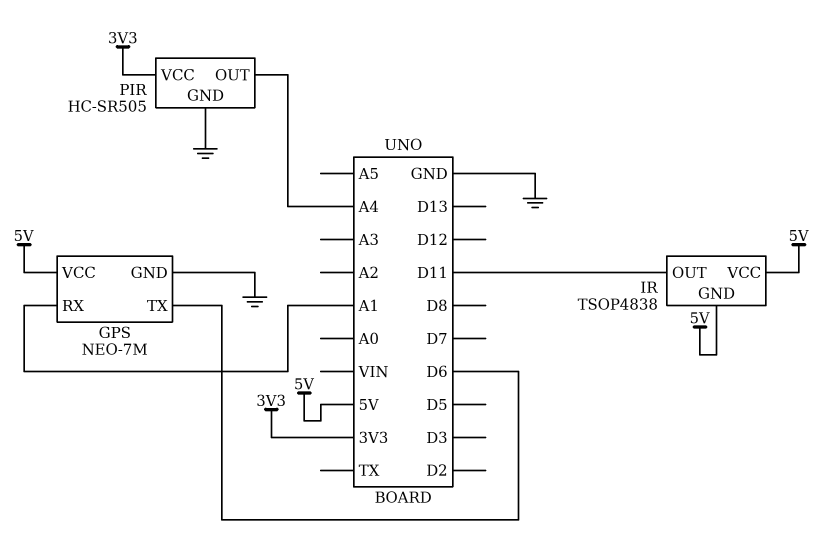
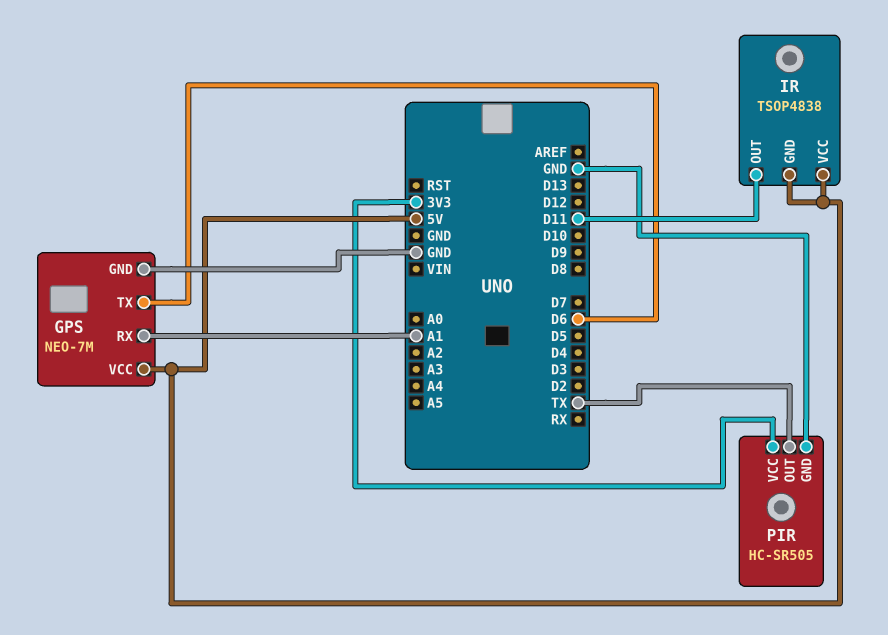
PIR pin OUT: A4 -> TX

